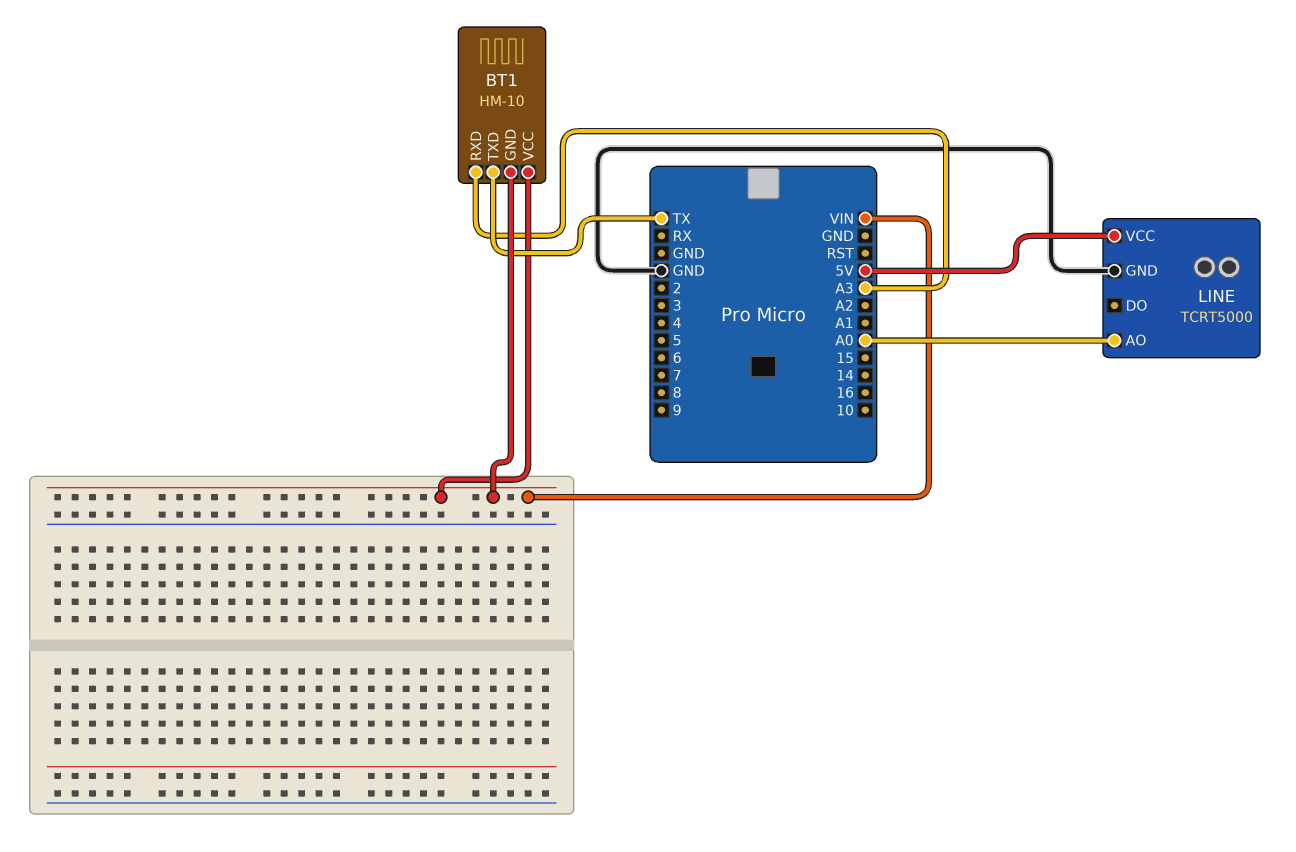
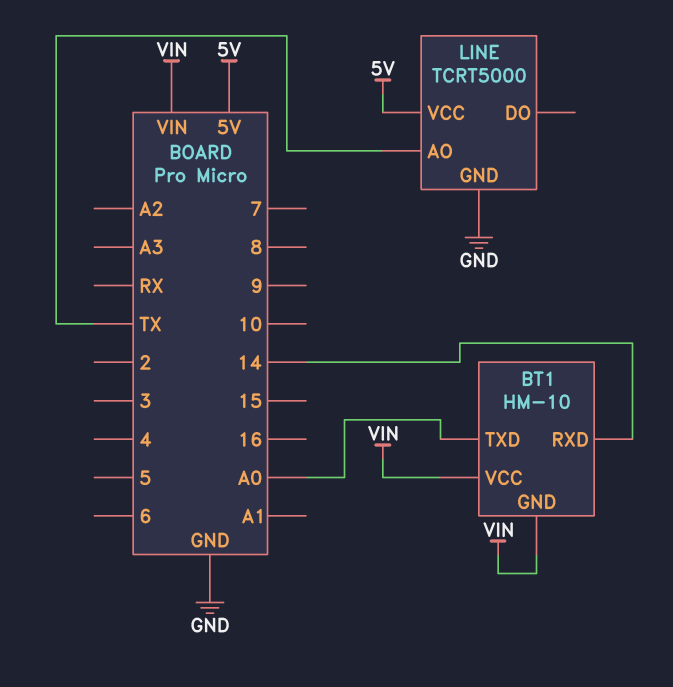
BT1 pin RXD: A3 -> 14
BT1 pin TXD: TX -> A0
LINE pin AO: A0 -> TX

